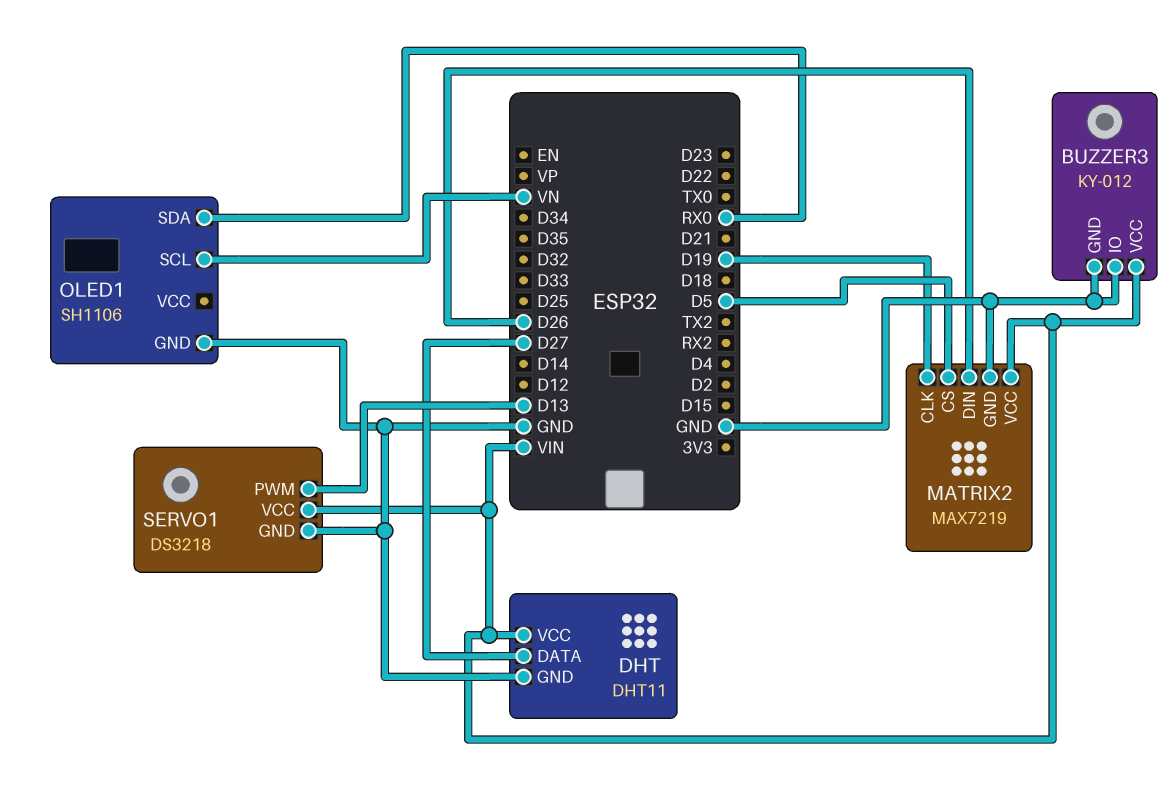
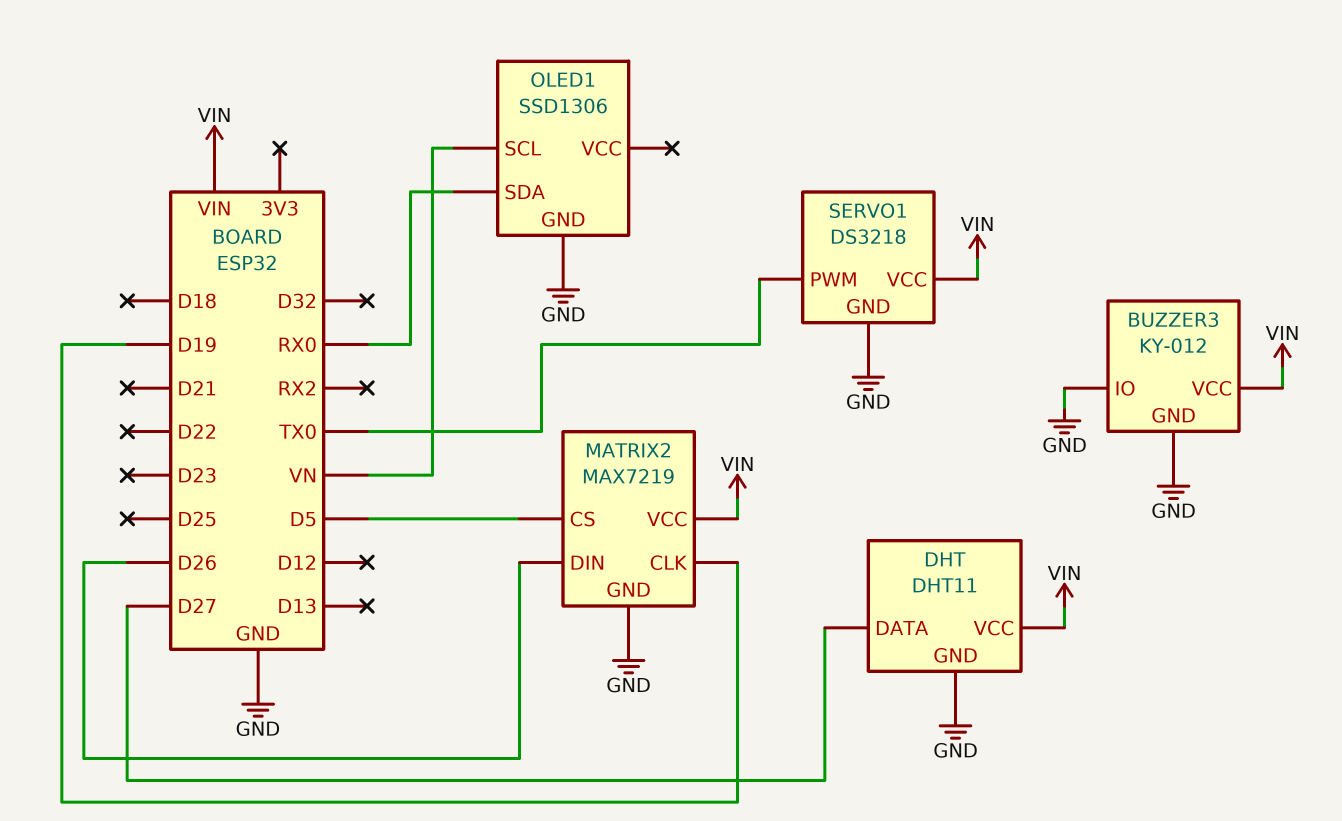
OLED1: SH1106 -> SSD1306
SERVO1 pin PWM: D13 -> TX0

